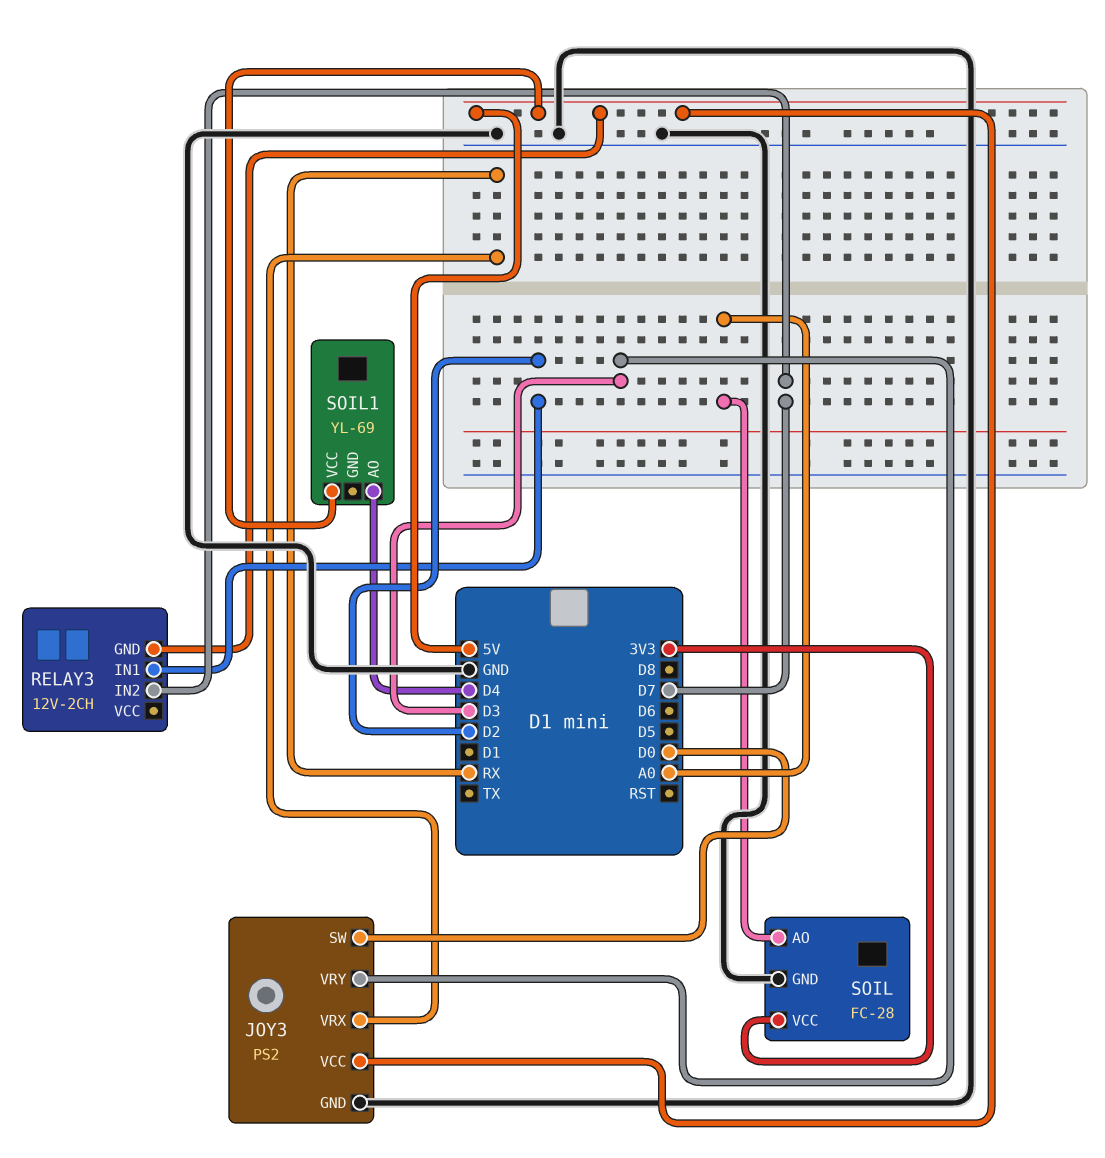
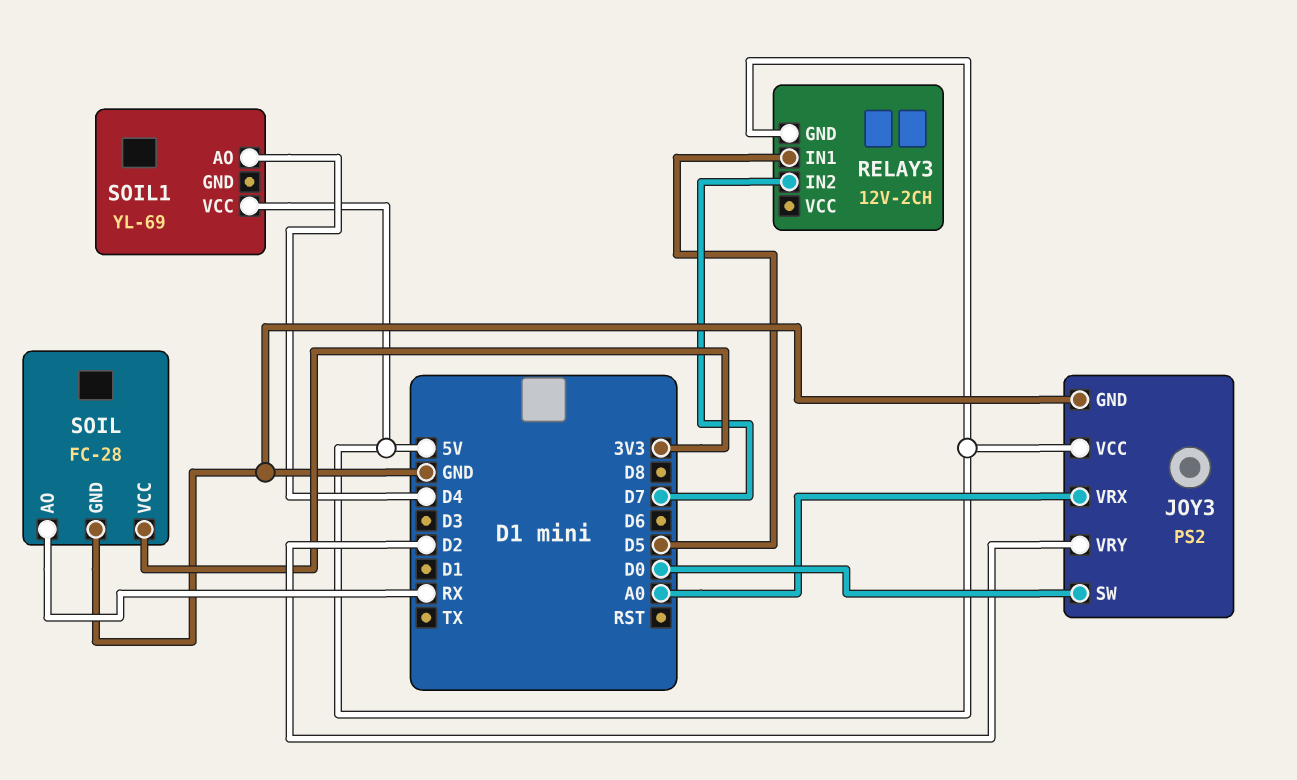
JOY3 pin VRX: RX -> A0
JOY3 pin VRY: D3 -> D2
RELAY3 pin IN1: D2 -> D5
SOIL pin AO: A0 -> RX

